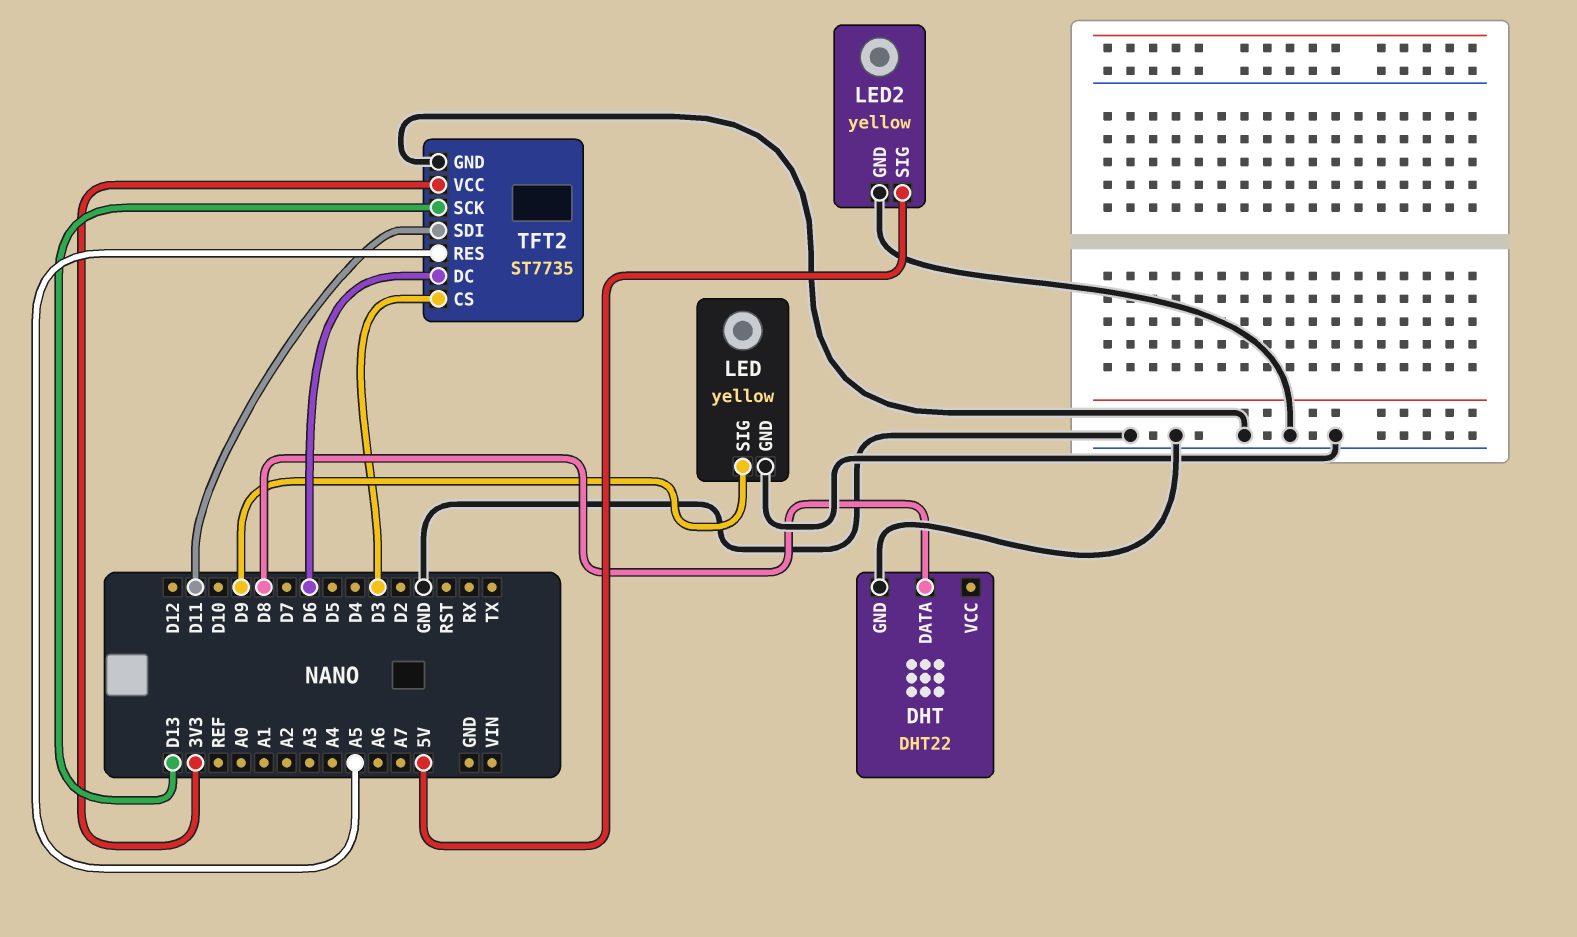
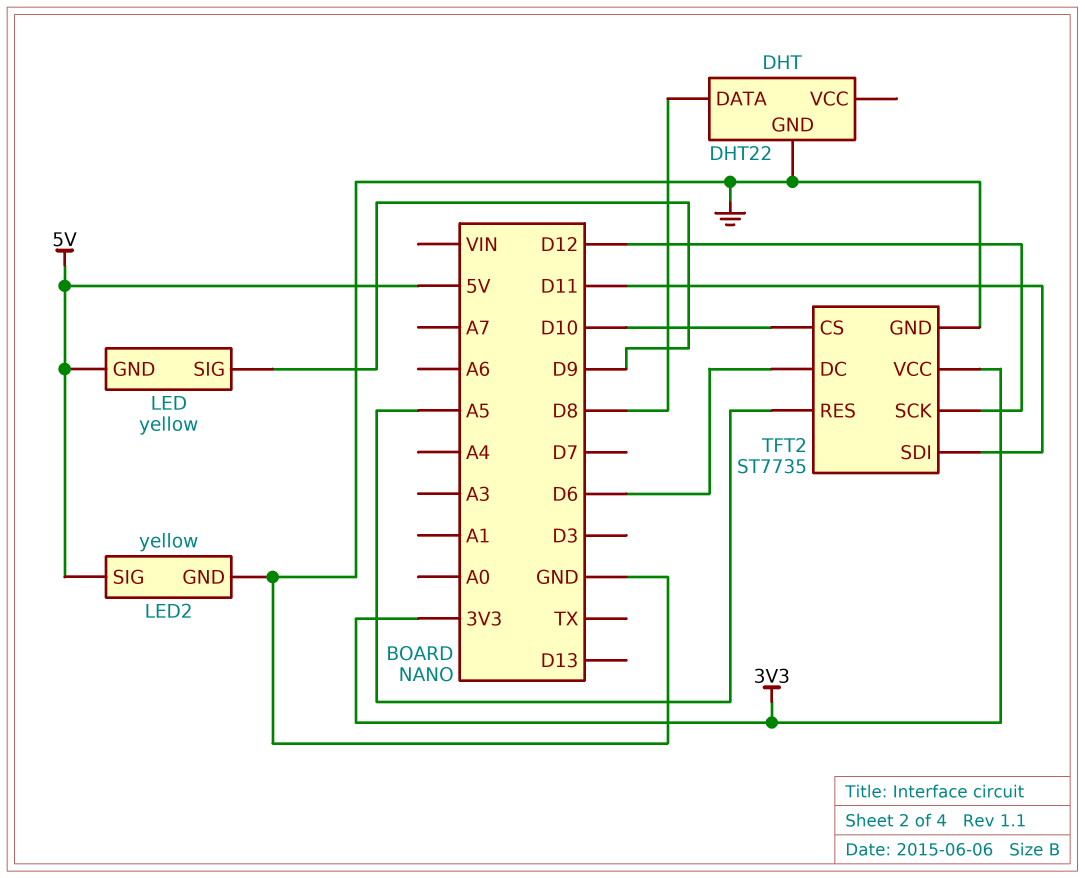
LED pin GND: GND -> 5V
TFT2 pin CS: D3 -> D10
TFT2 pin SCK: D13 -> D12

